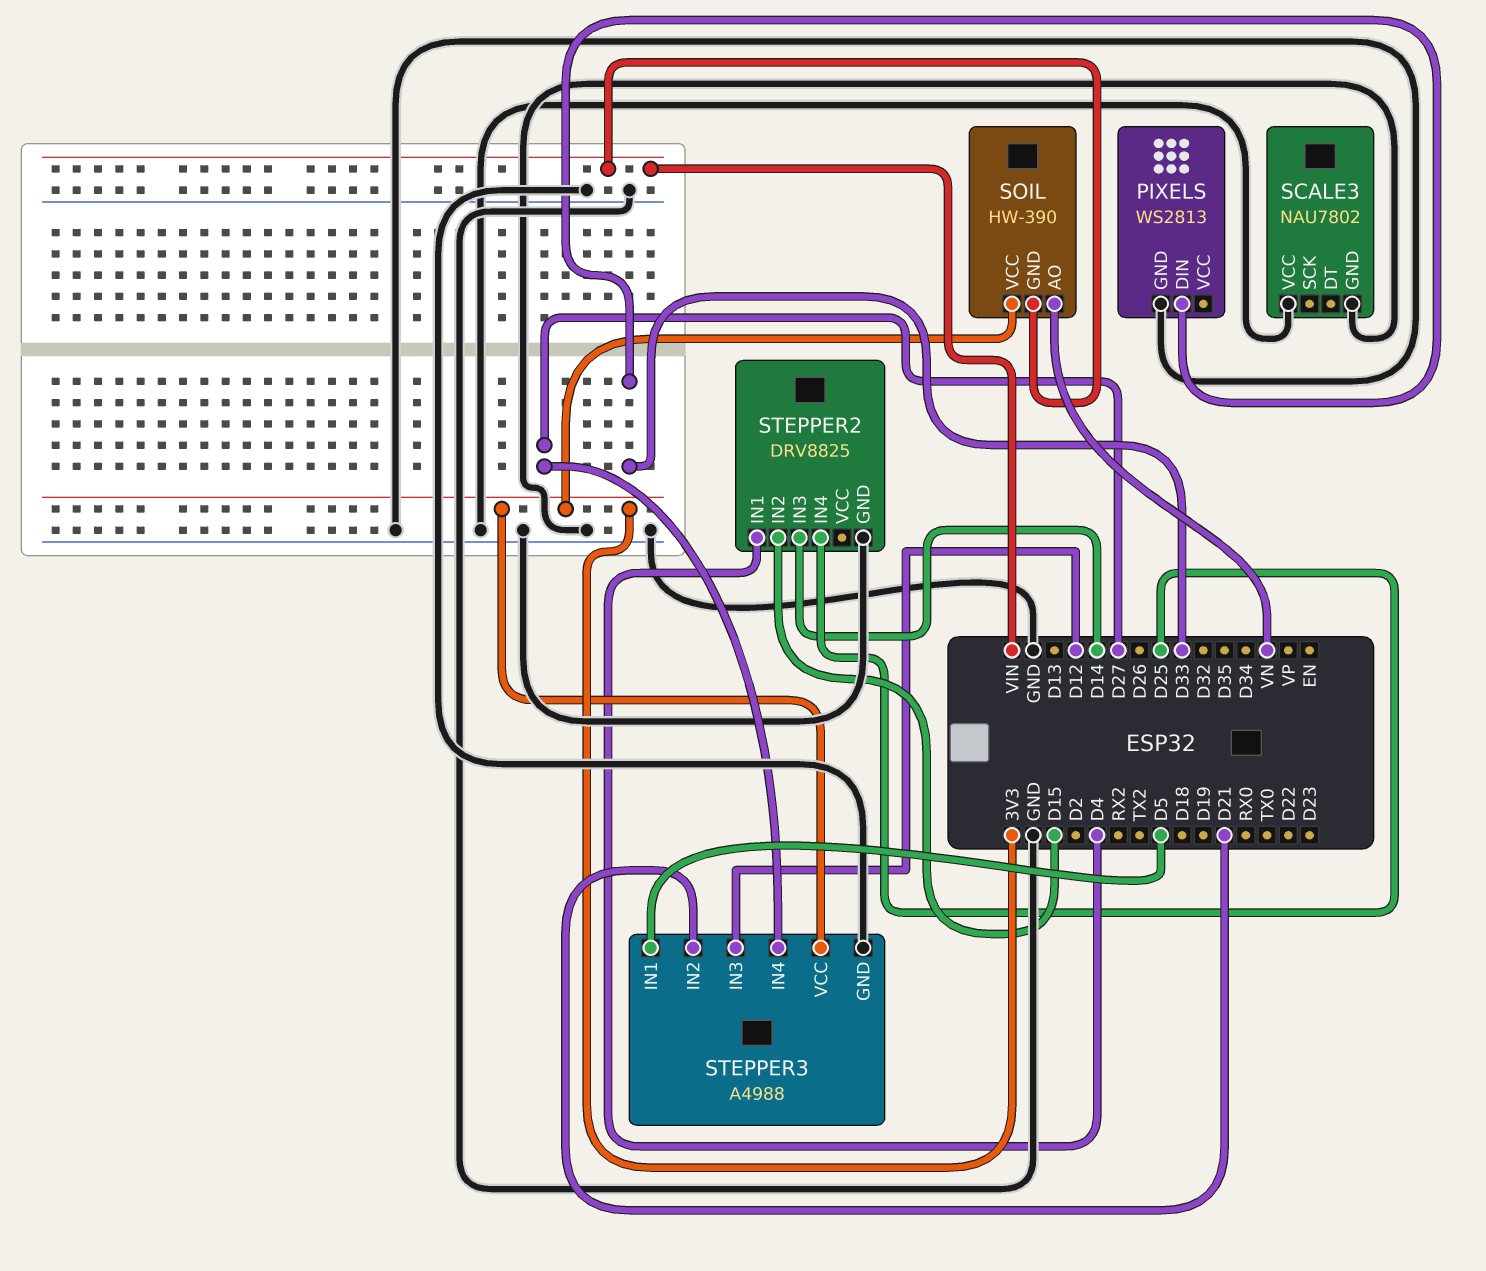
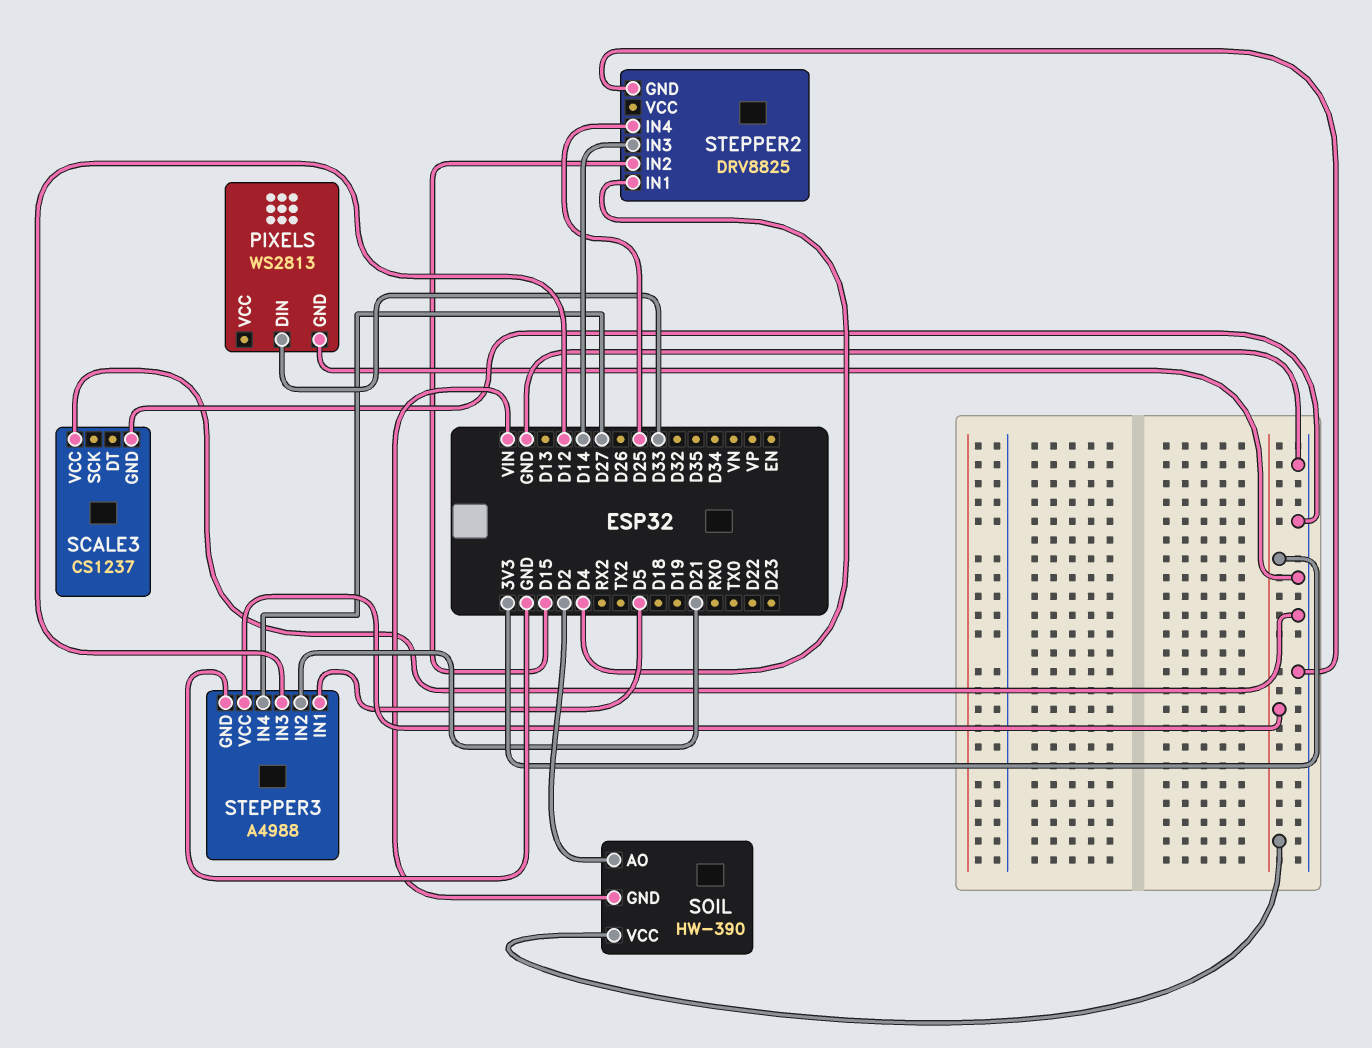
SCALE3: NAU7802 -> CS1237
SOIL pin AO: VN -> D2

